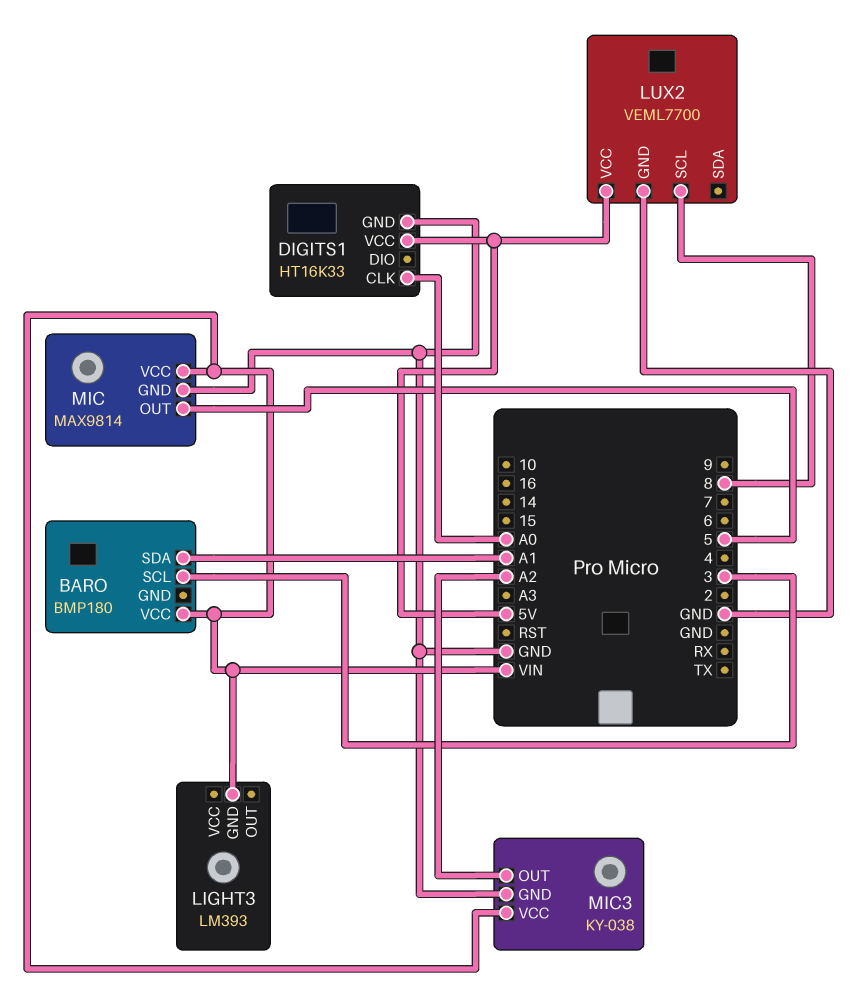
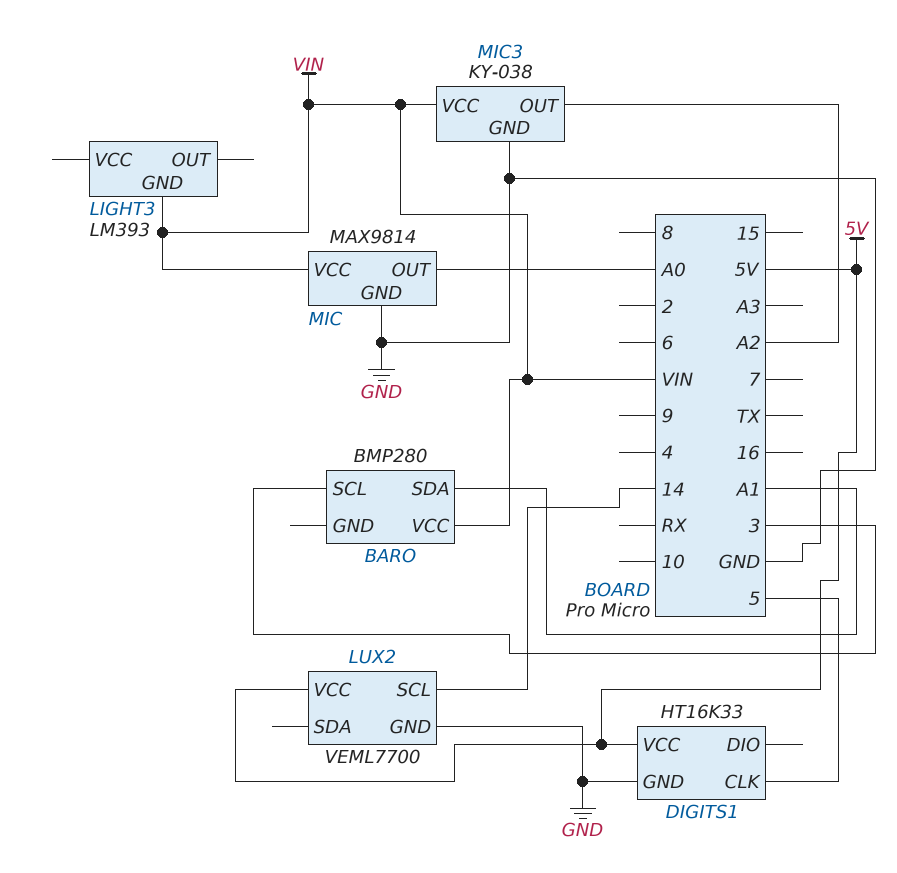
BARO: BMP180 -> BMP280
DIGITS1 pin CLK: A0 -> 5
LUX2 pin SCL: 8 -> 14
MIC pin OUT: 5 -> A0

